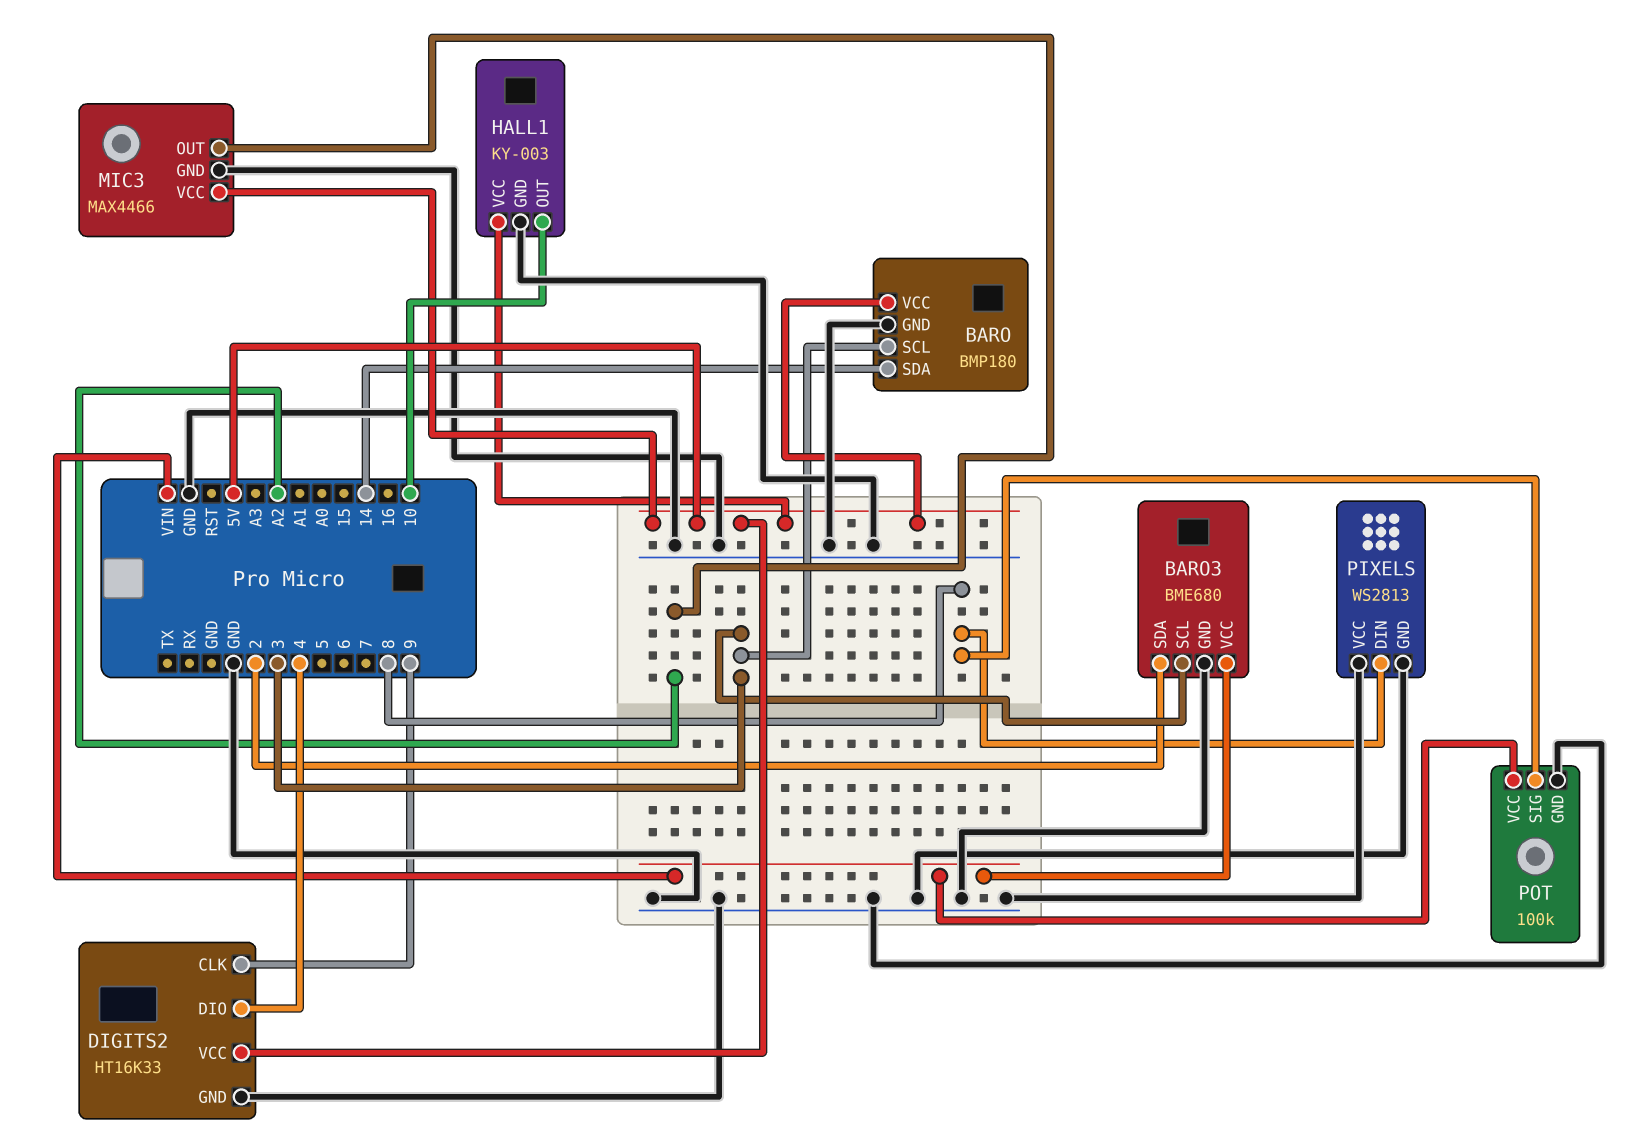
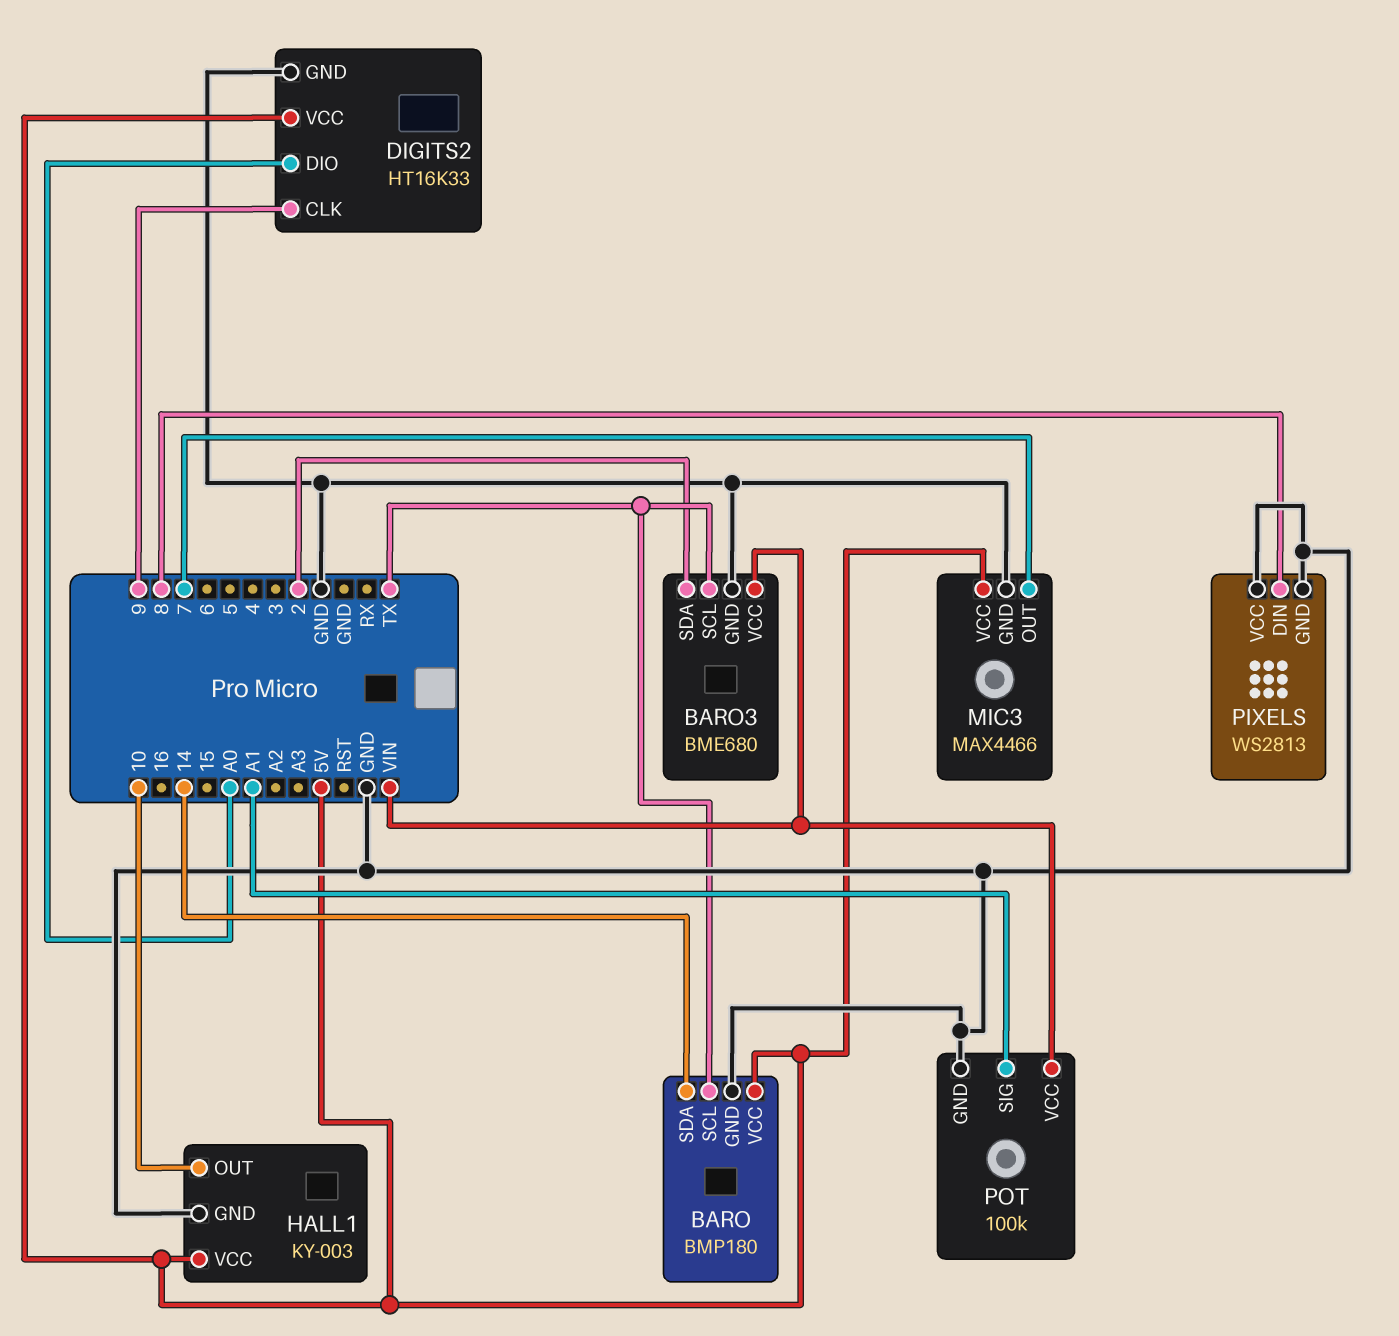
BARO pin SCL: 3 -> TX
BARO3 pin SCL: 3 -> TX
DIGITS2 pin DIO: 4 -> A0
MIC3 pin OUT: A2 -> 7
POT pin SIG: 8 -> A1

